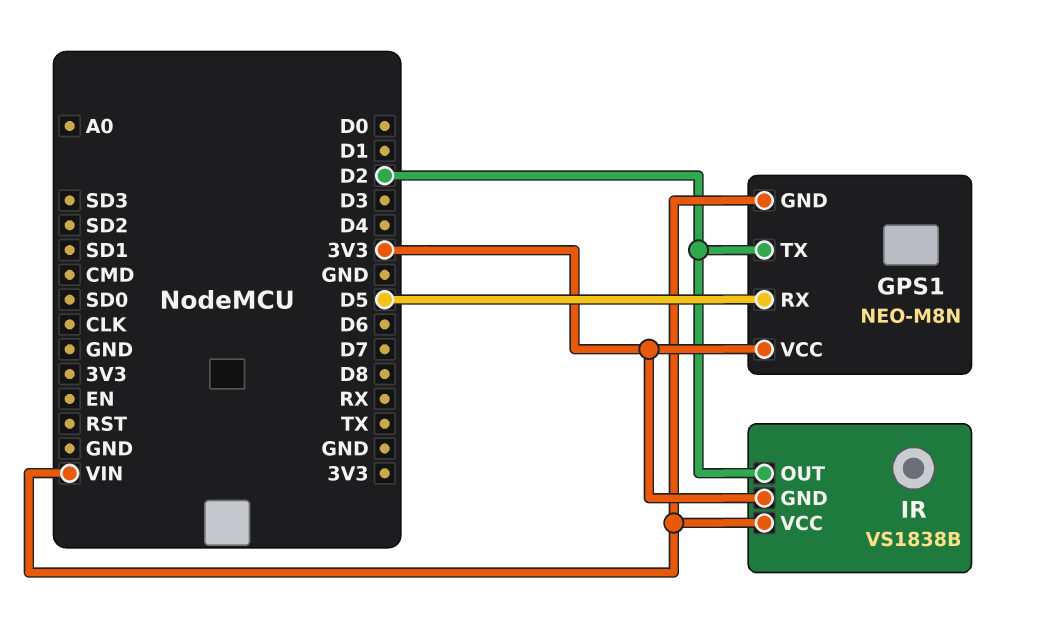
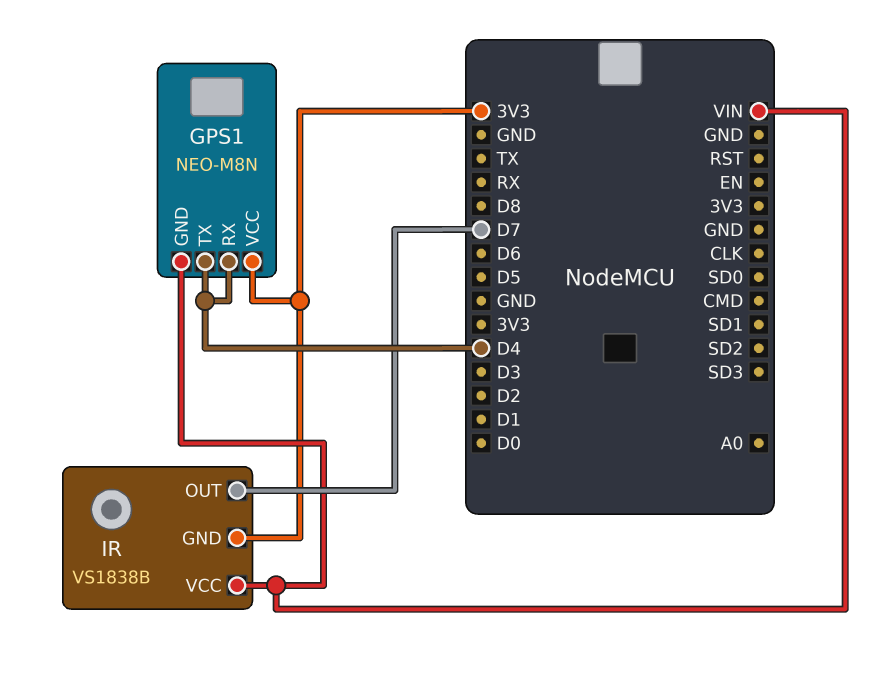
GPS1 pin RX: D5 -> D4
GPS1 pin TX: D2 -> D4
IR pin OUT: D2 -> D7

